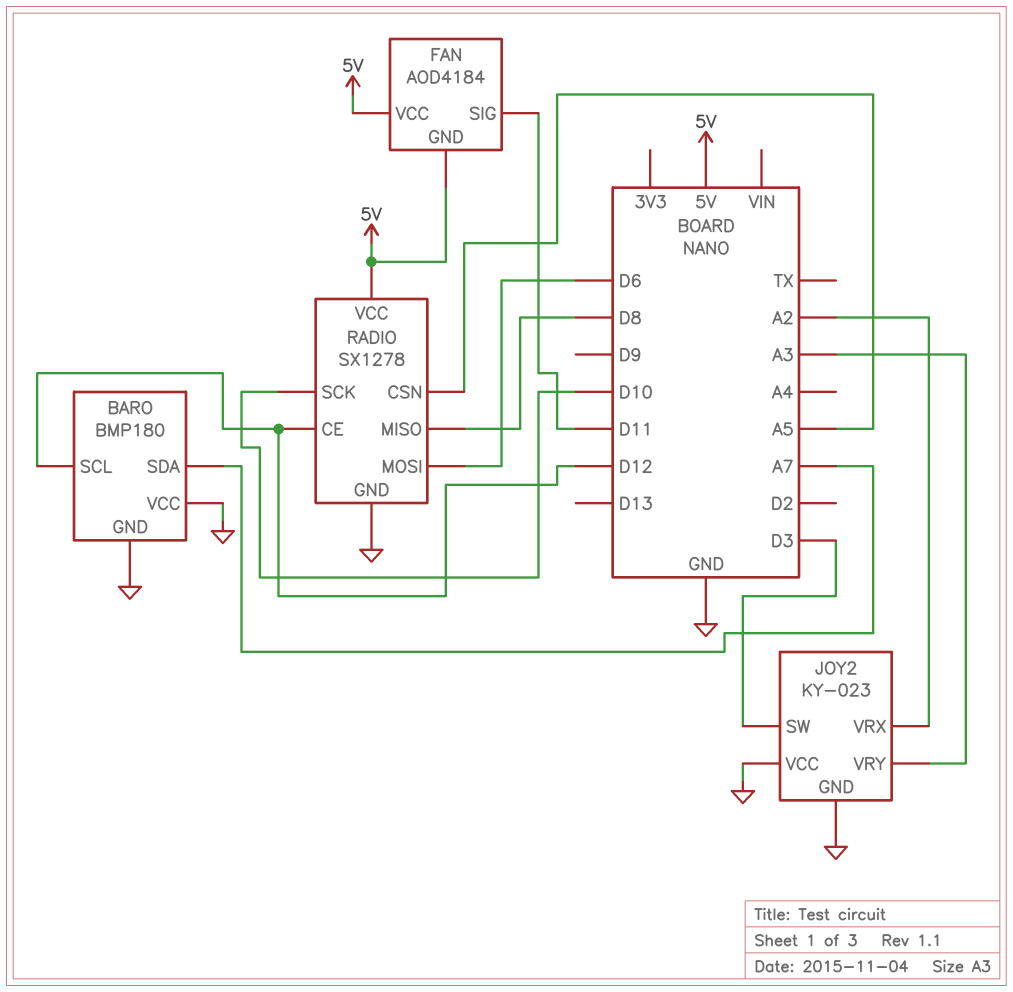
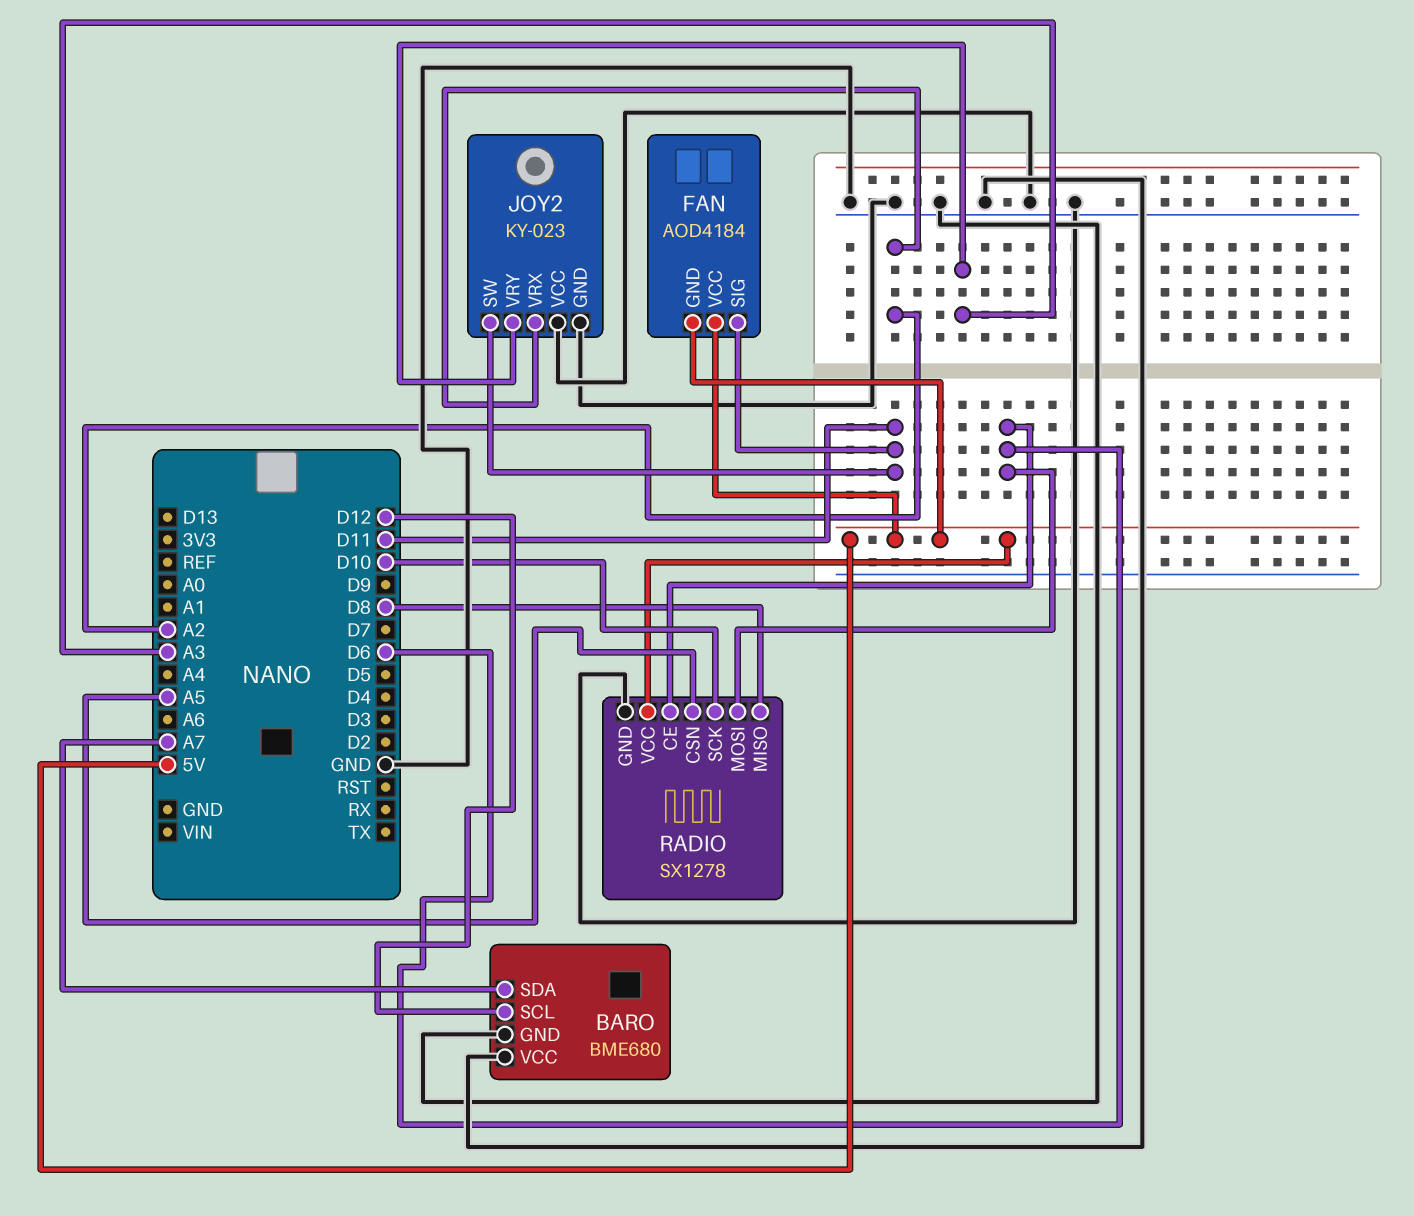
BARO: BMP180 -> BME680
JOY2 pin SW: D3 -> D11
RADIO pin CE: D12 -> D6

